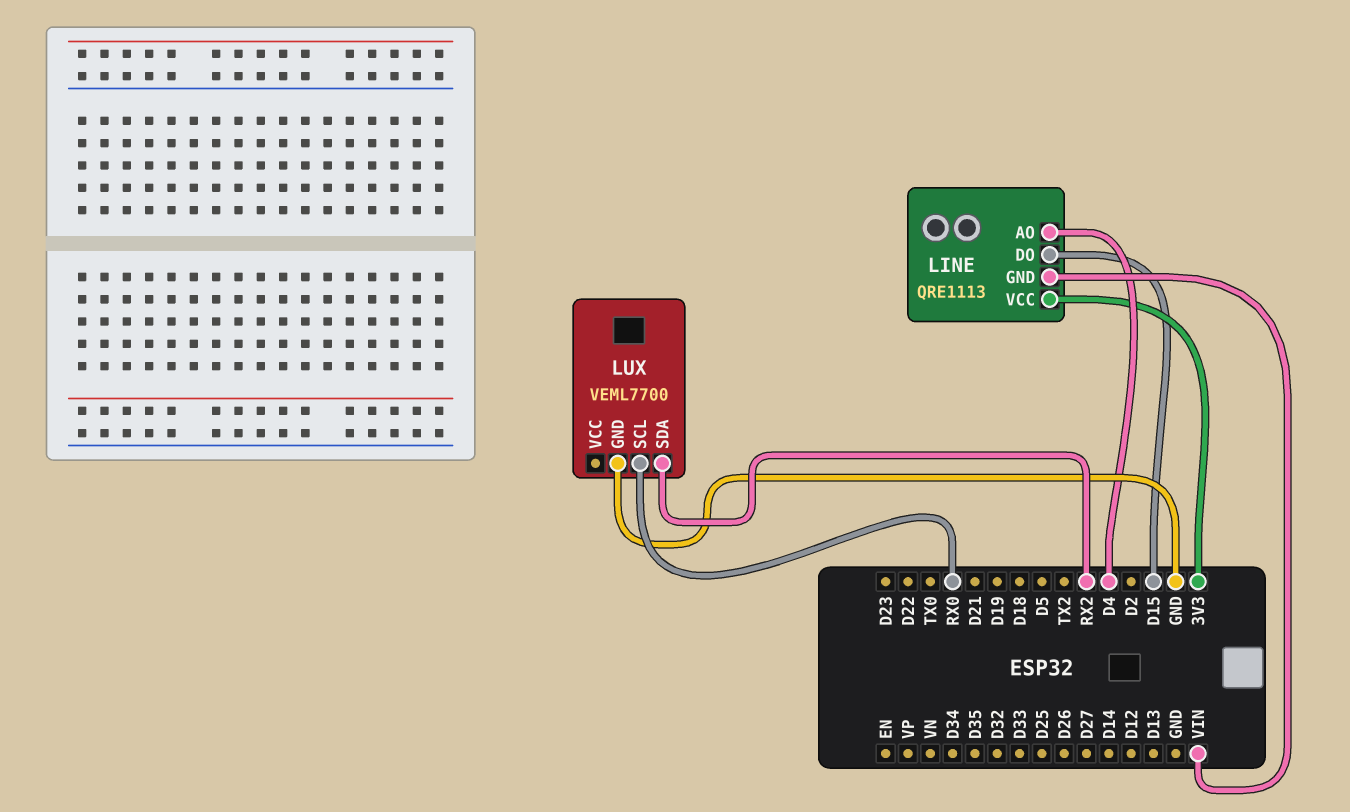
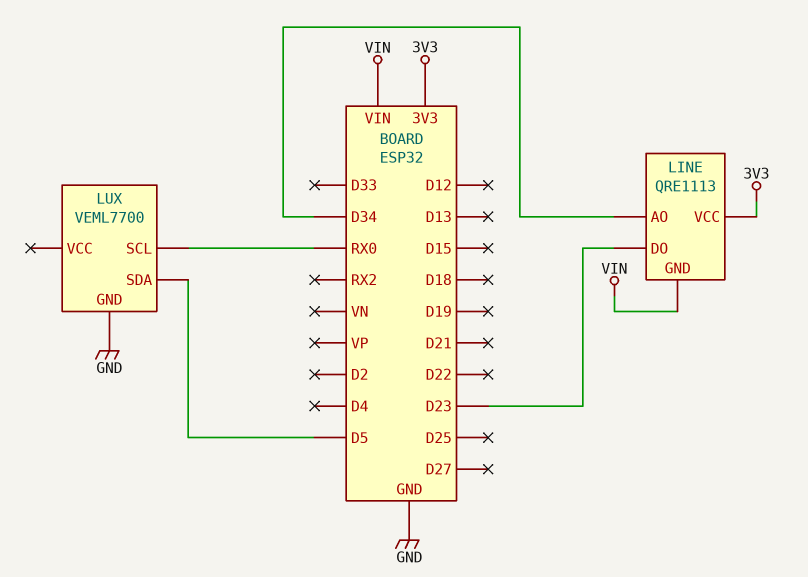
LINE pin AO: D4 -> D34
LINE pin DO: D15 -> D23
LUX pin SDA: RX2 -> D5

